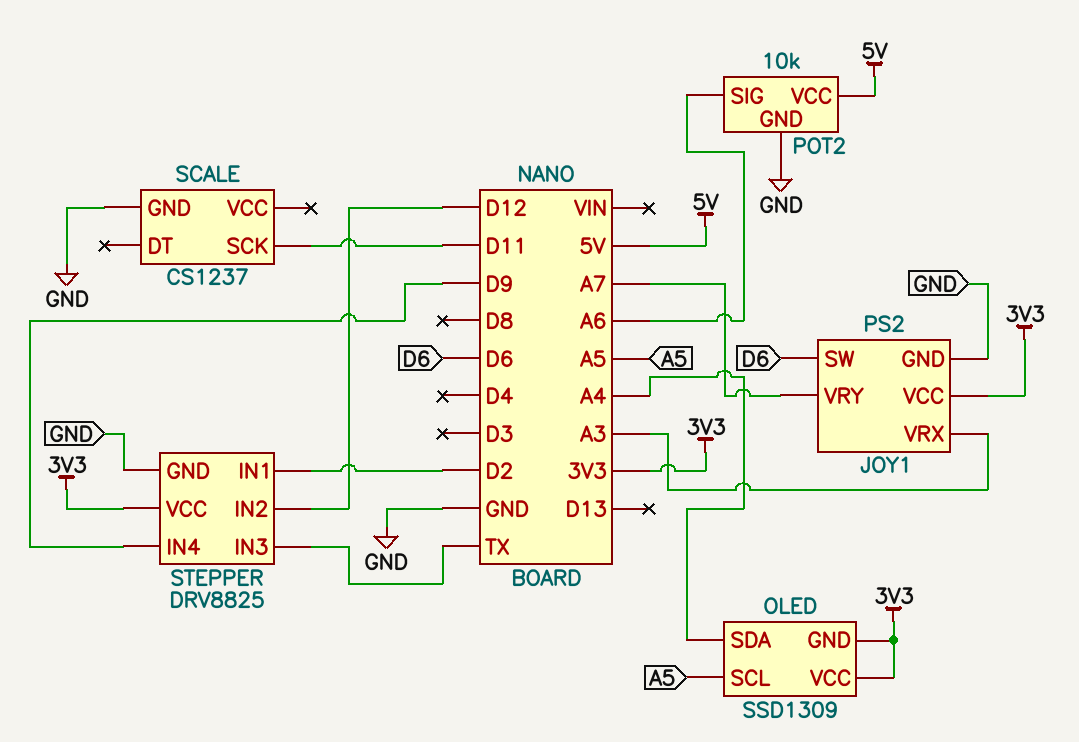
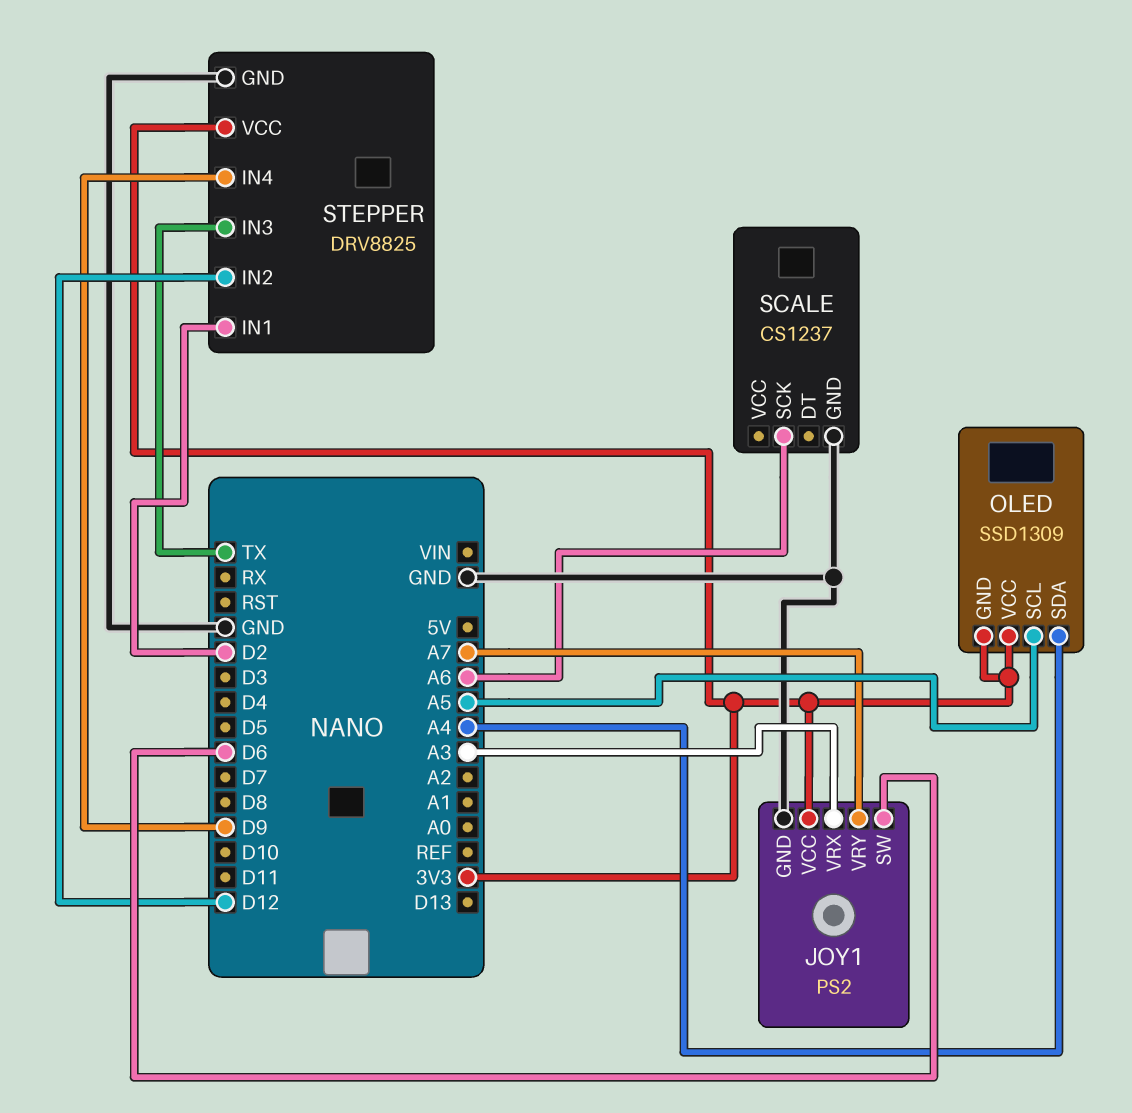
POT2: 10k -> none
POT2 pin GND: GND -> none
POT2 pin SIG: A6 -> none
POT2 pin VCC: 5V -> none
SCALE pin SCK: D11 -> A6

